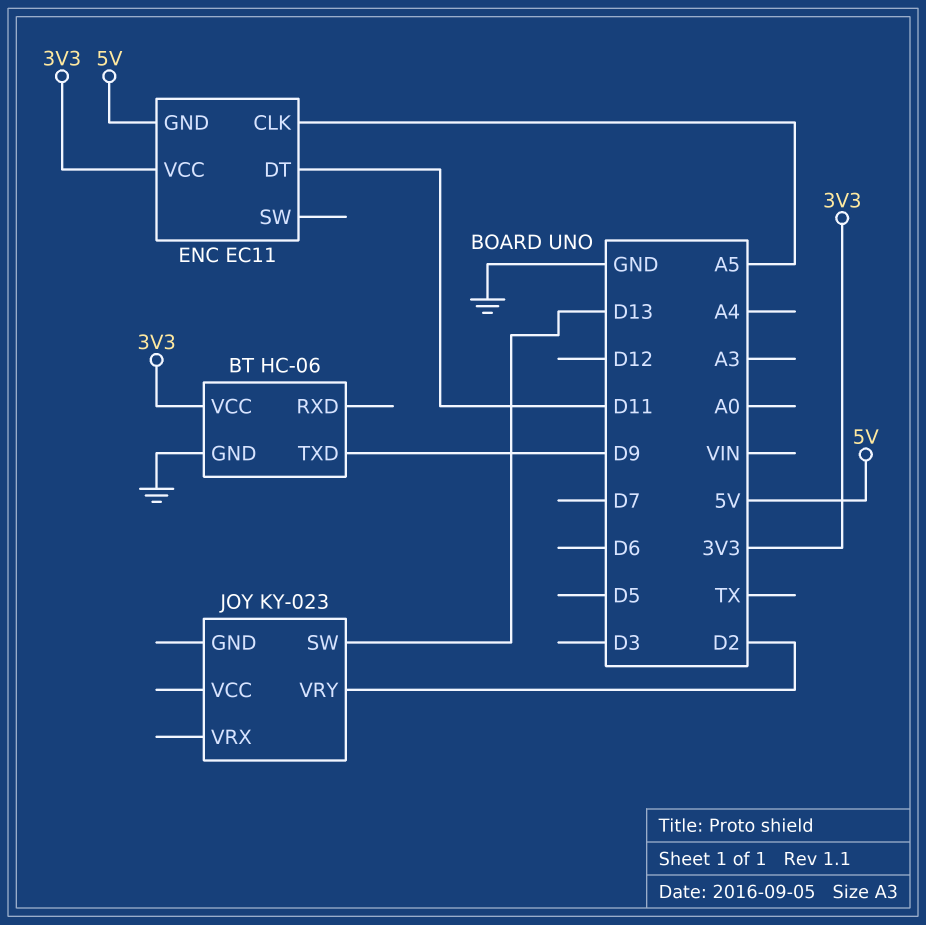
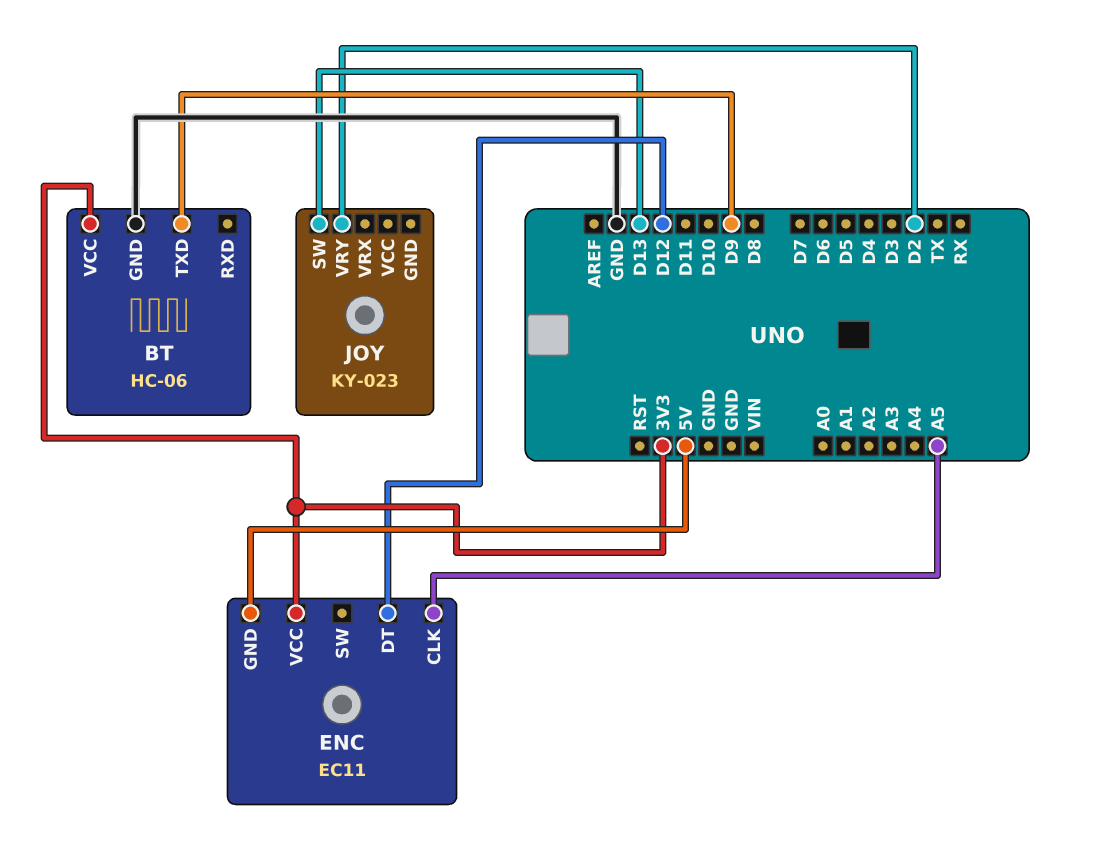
ENC pin DT: D11 -> D12

